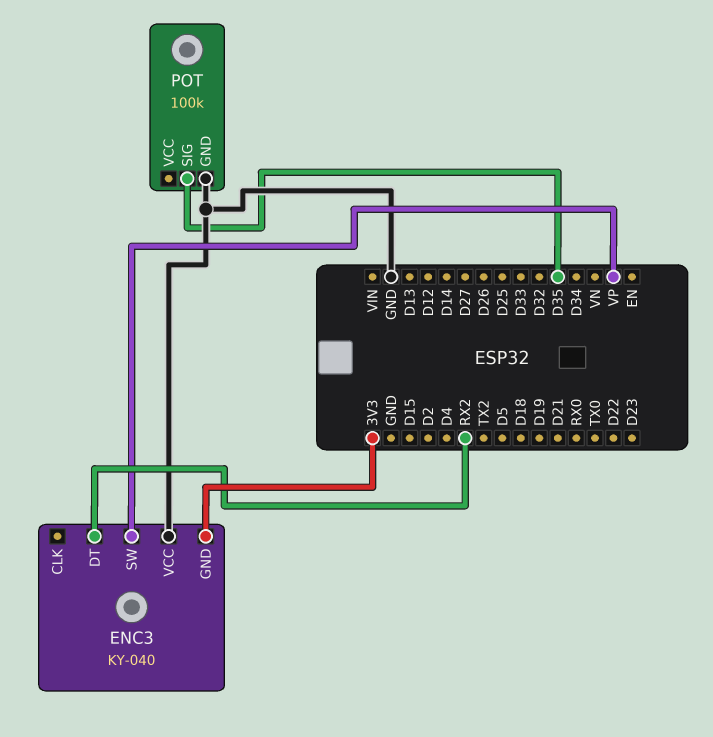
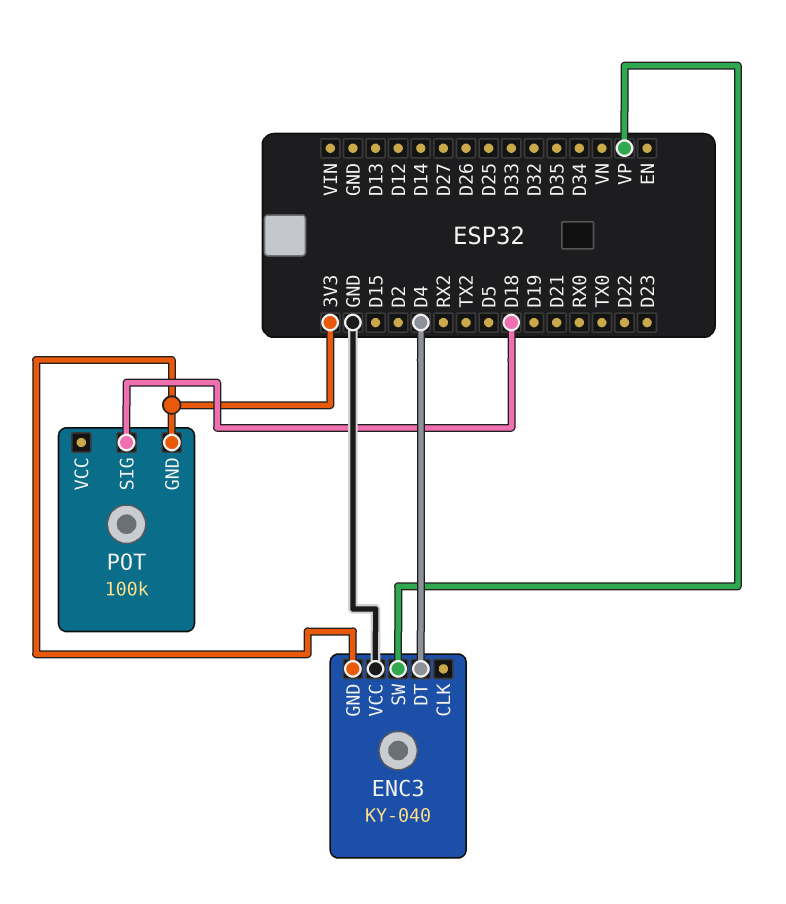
ENC3 pin DT: RX2 -> D4
POT pin GND: GND -> 3V3
POT pin SIG: D35 -> D18

